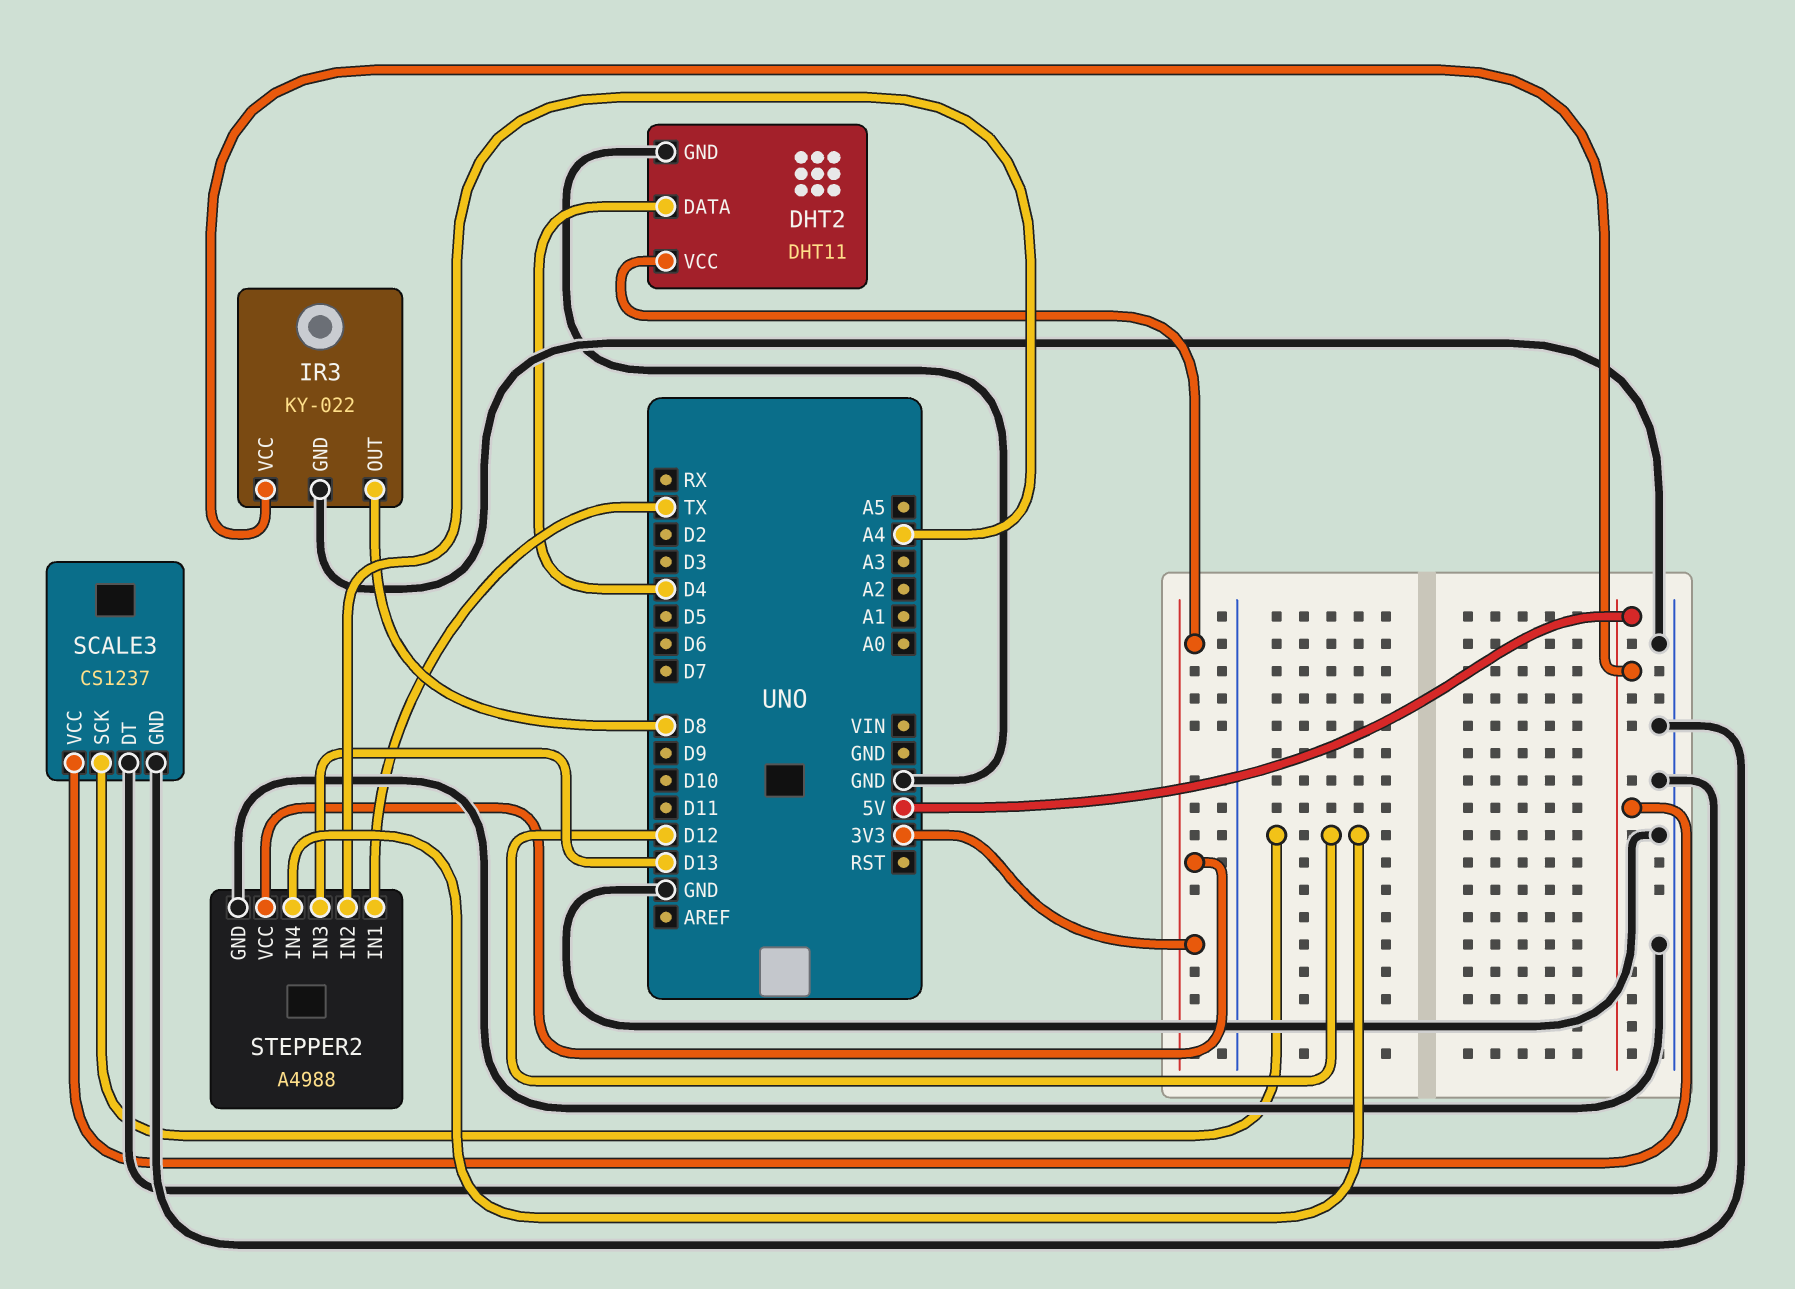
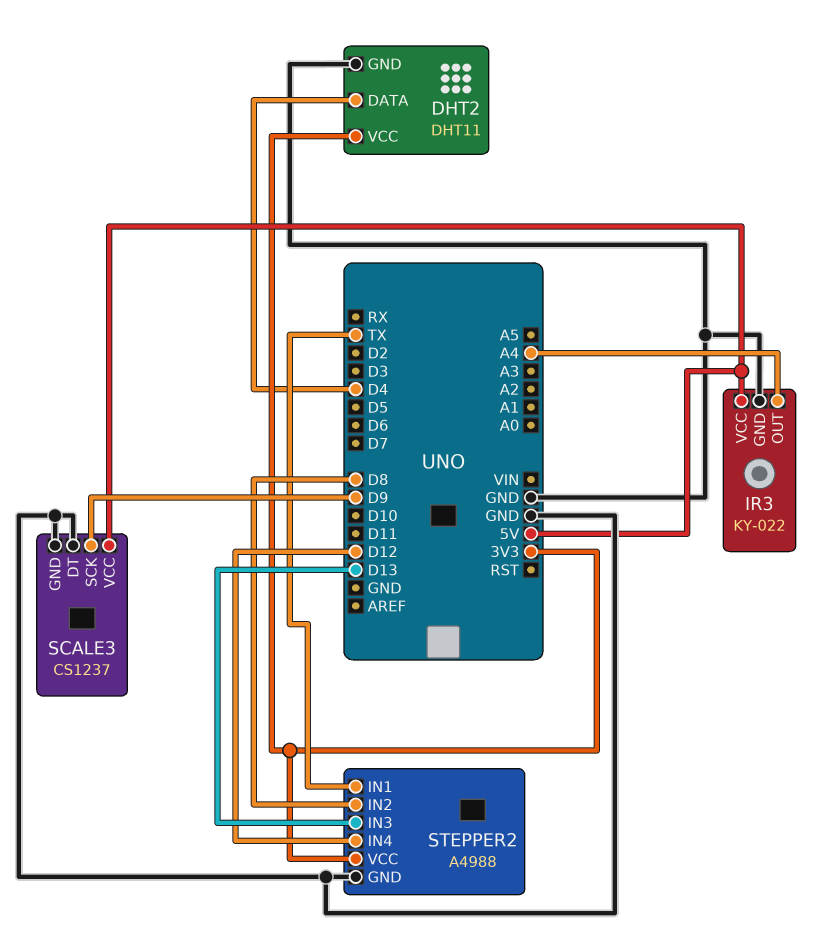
IR3 pin OUT: D8 -> A4
SCALE3 pin SCK: D12 -> D9
STEPPER2 pin IN2: A4 -> D8

